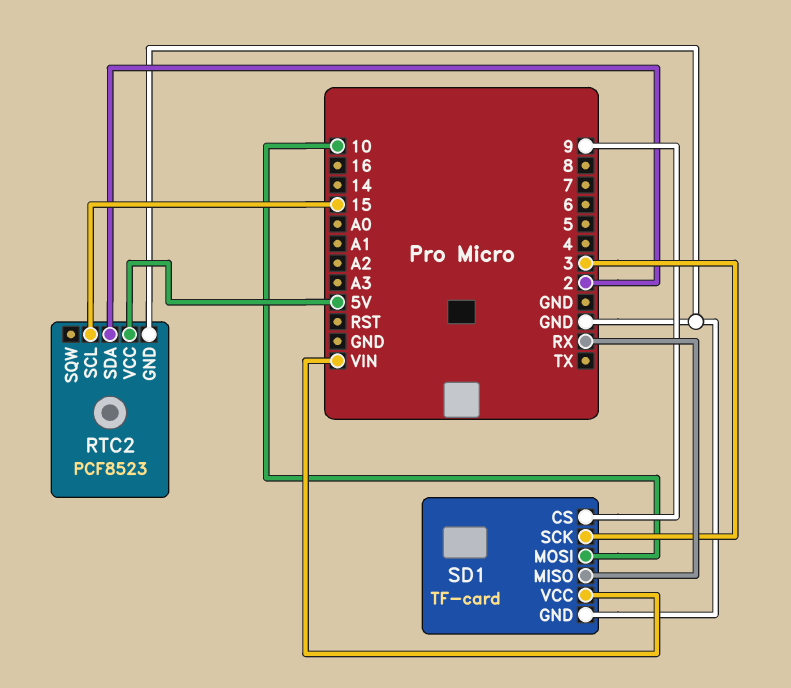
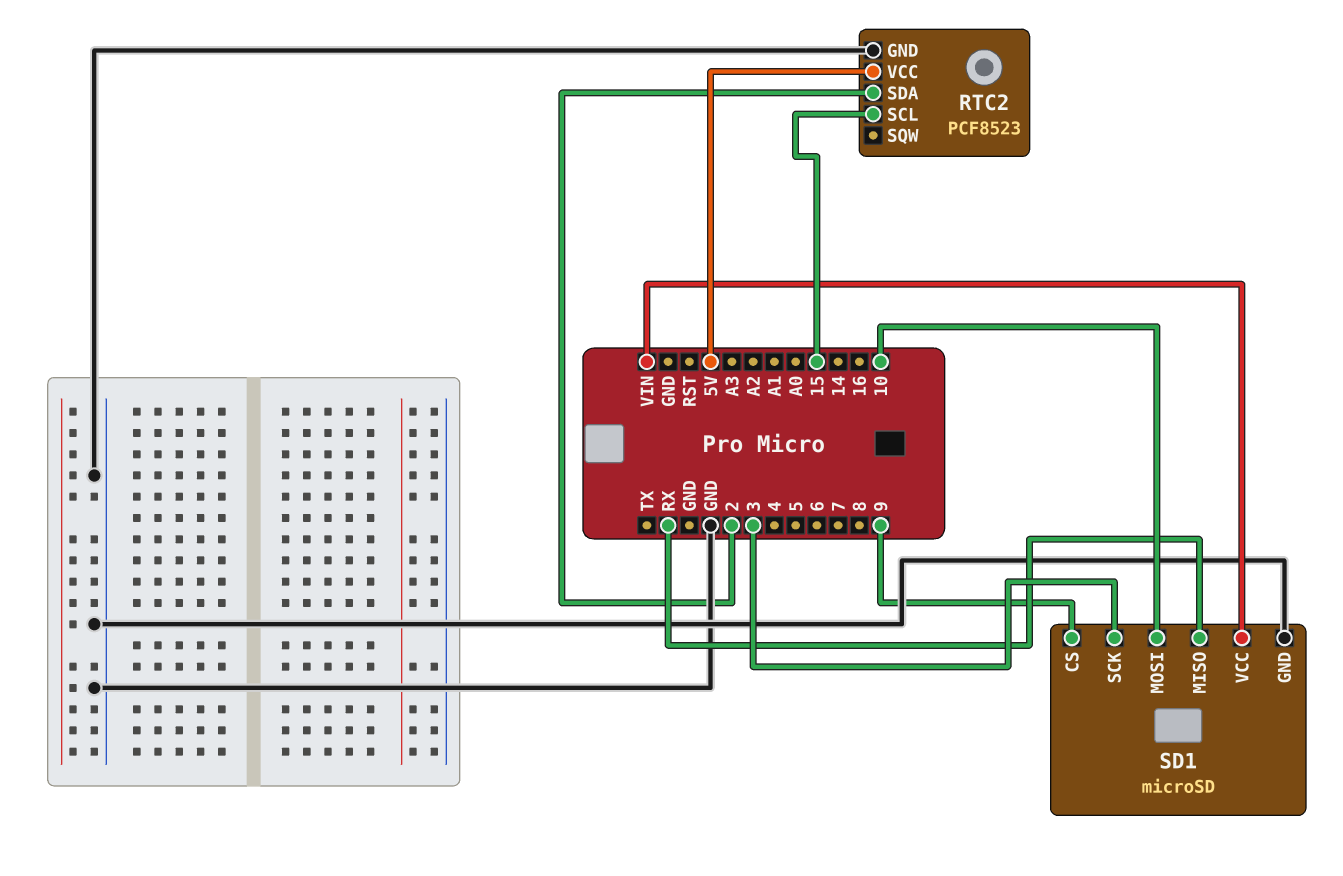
SD1: TF-card -> microSD

